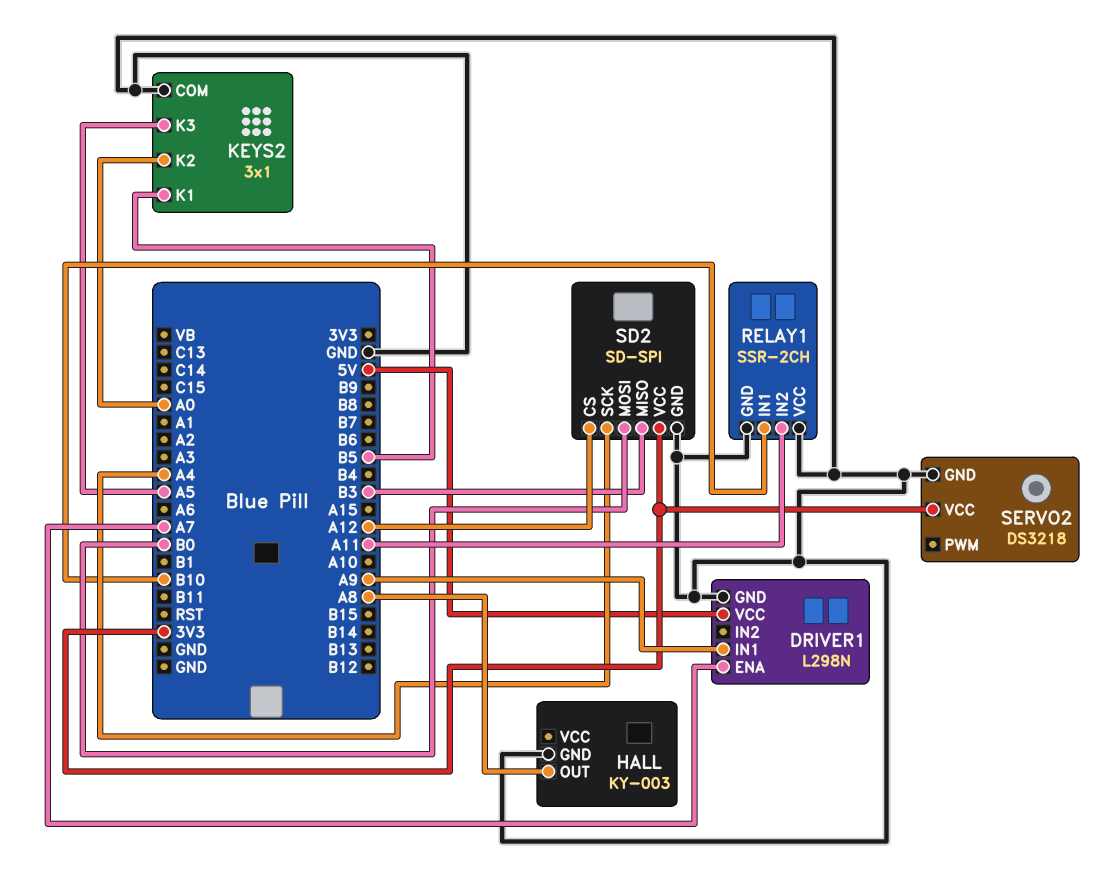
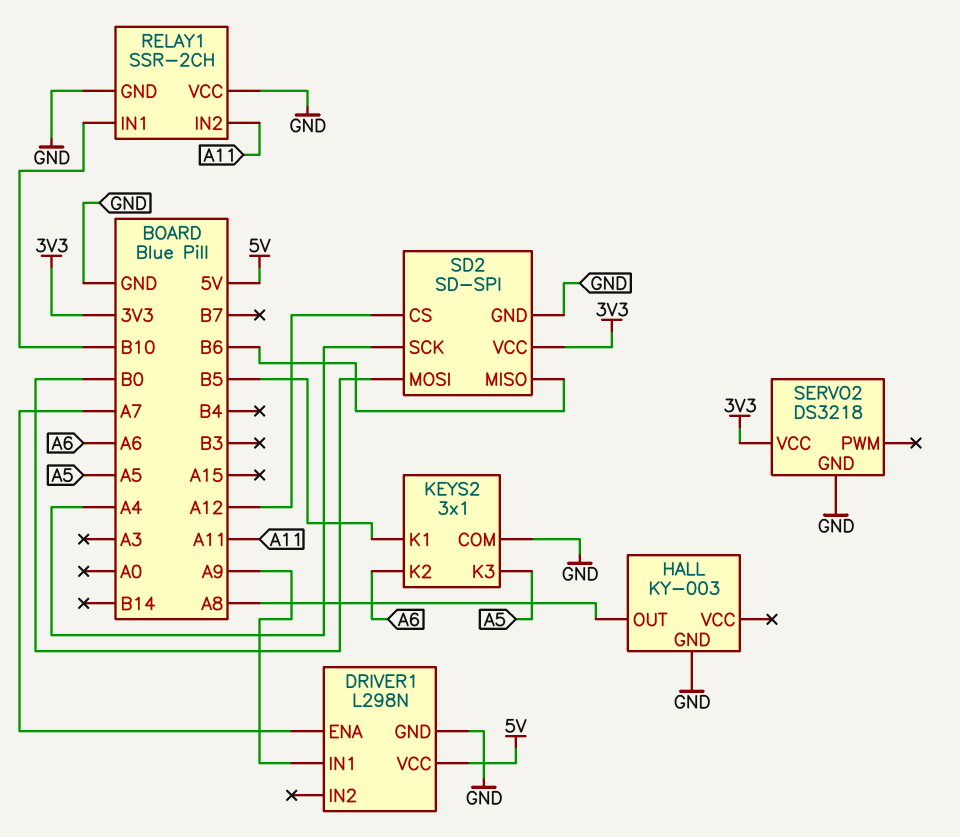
KEYS2 pin K2: A0 -> A6
SD2 pin MISO: B3 -> B6

